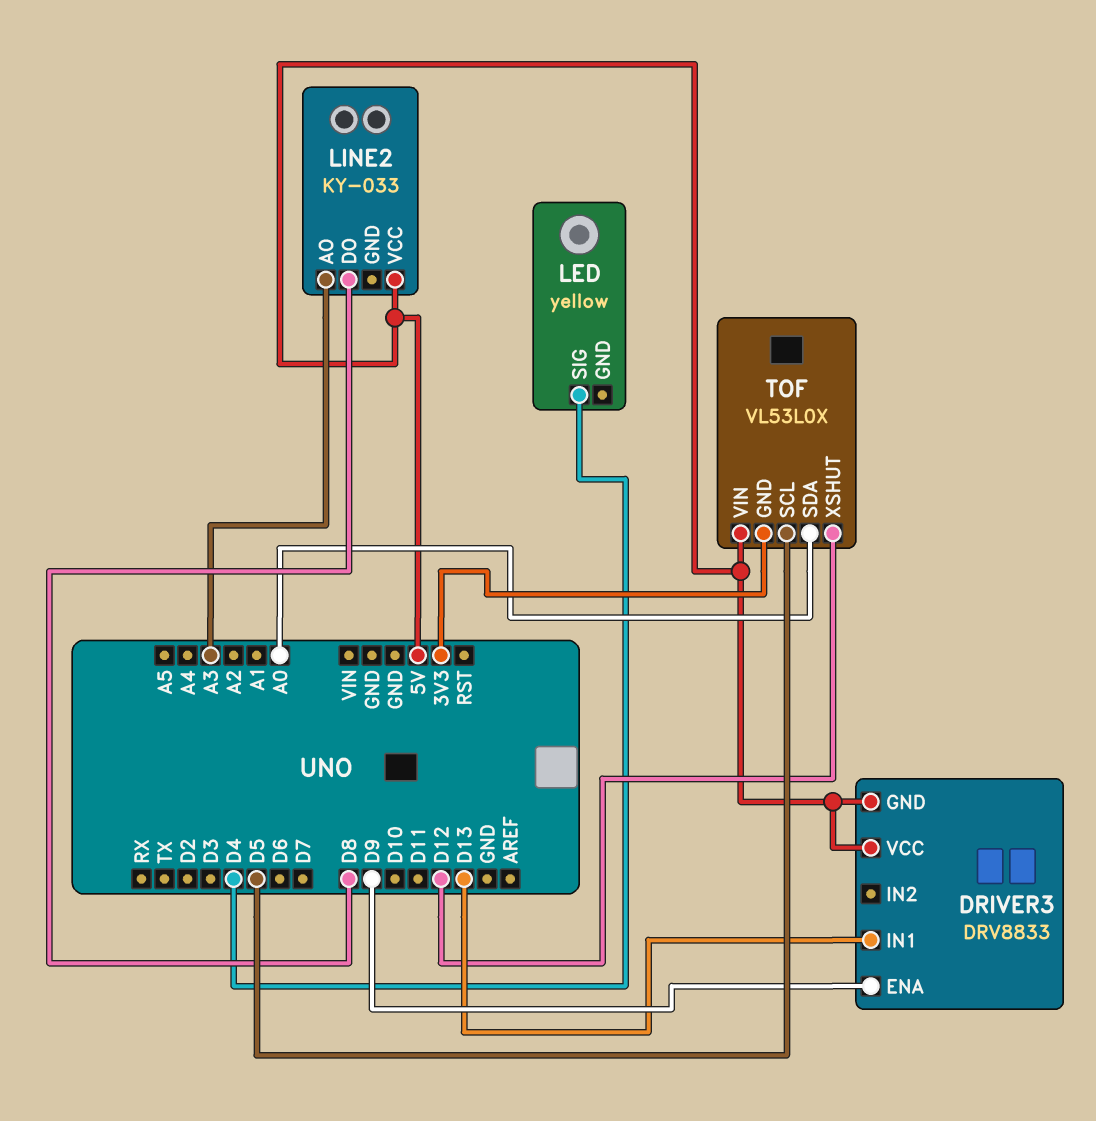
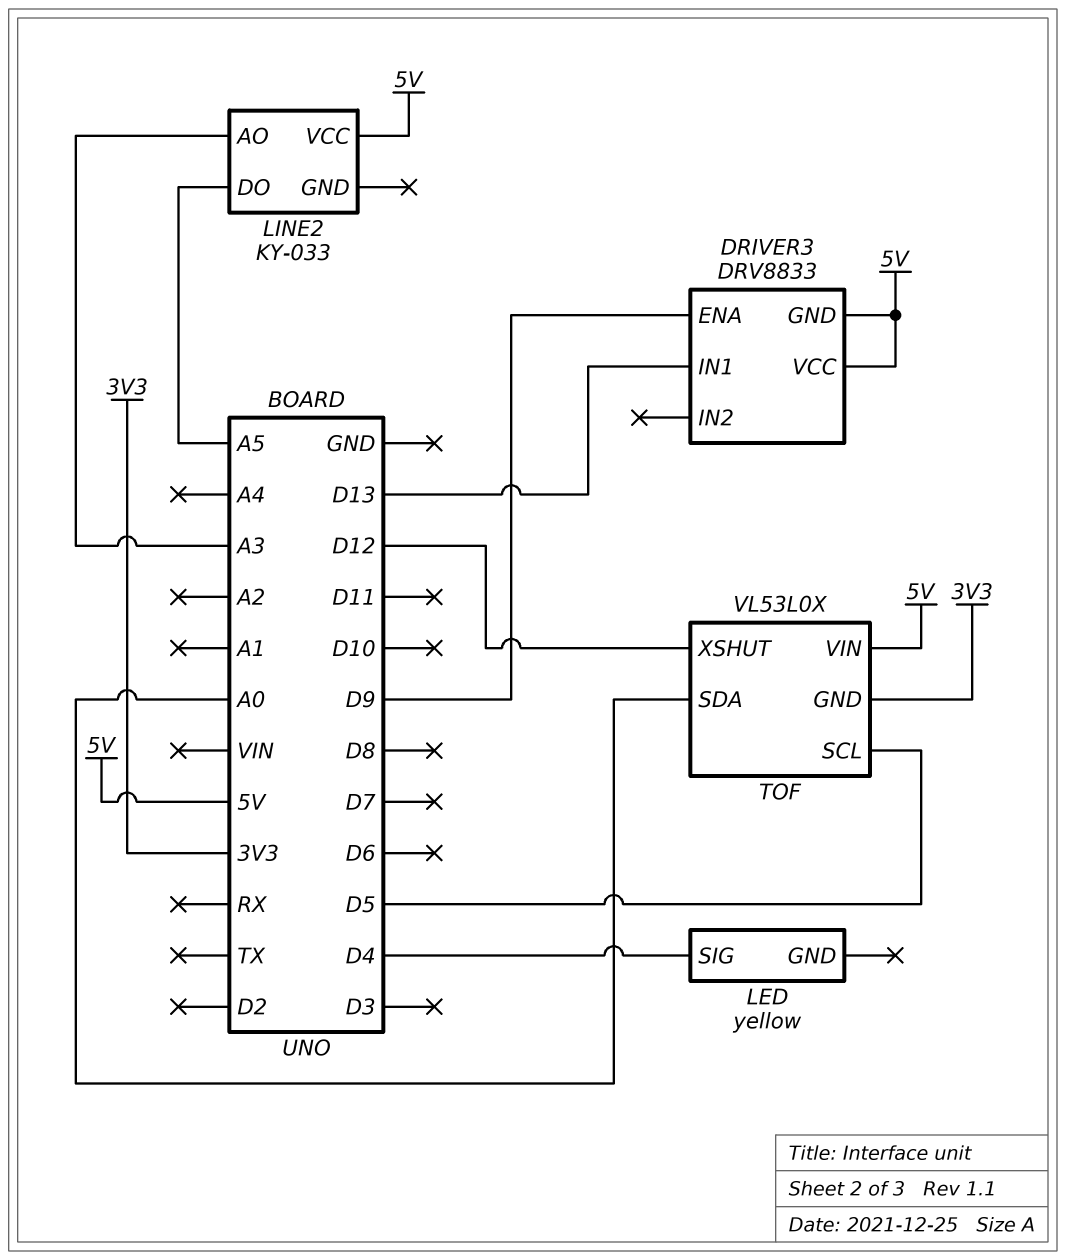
LINE2 pin DO: D8 -> A5

